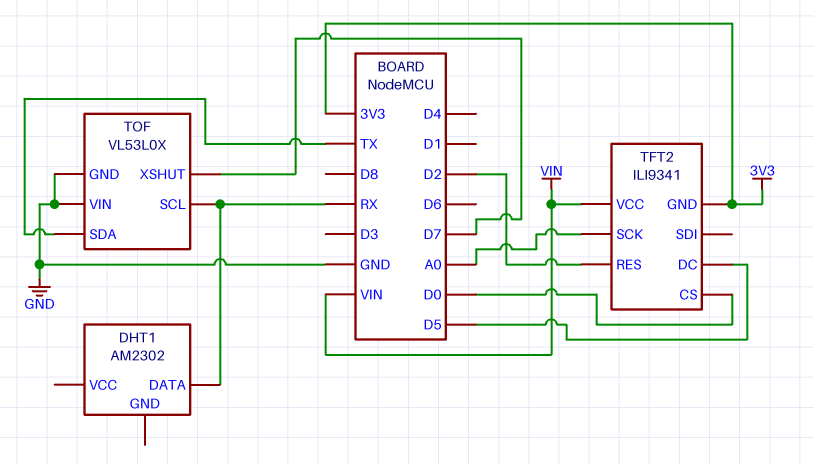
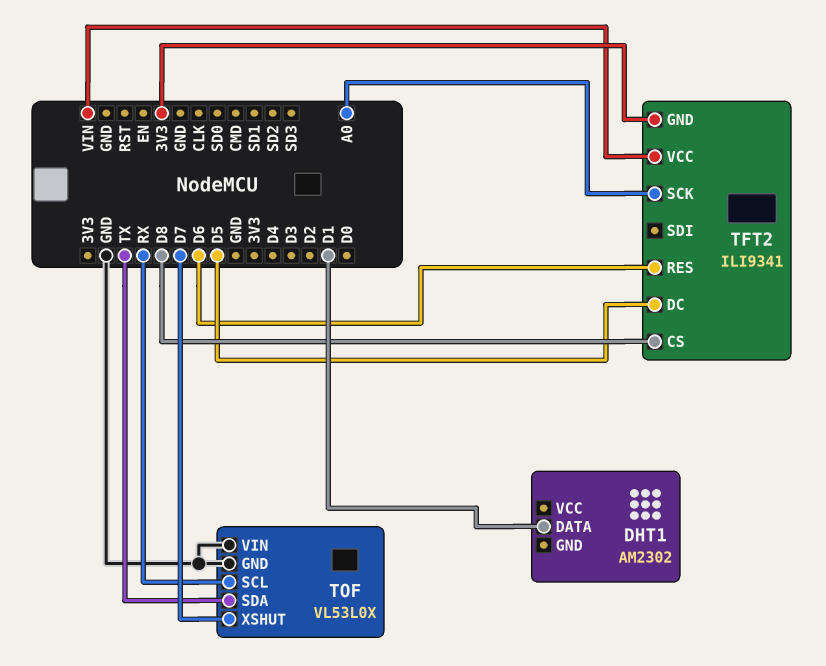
DHT1 pin DATA: RX -> D1
TFT2 pin CS: D0 -> D8
TFT2 pin RES: D2 -> D6

